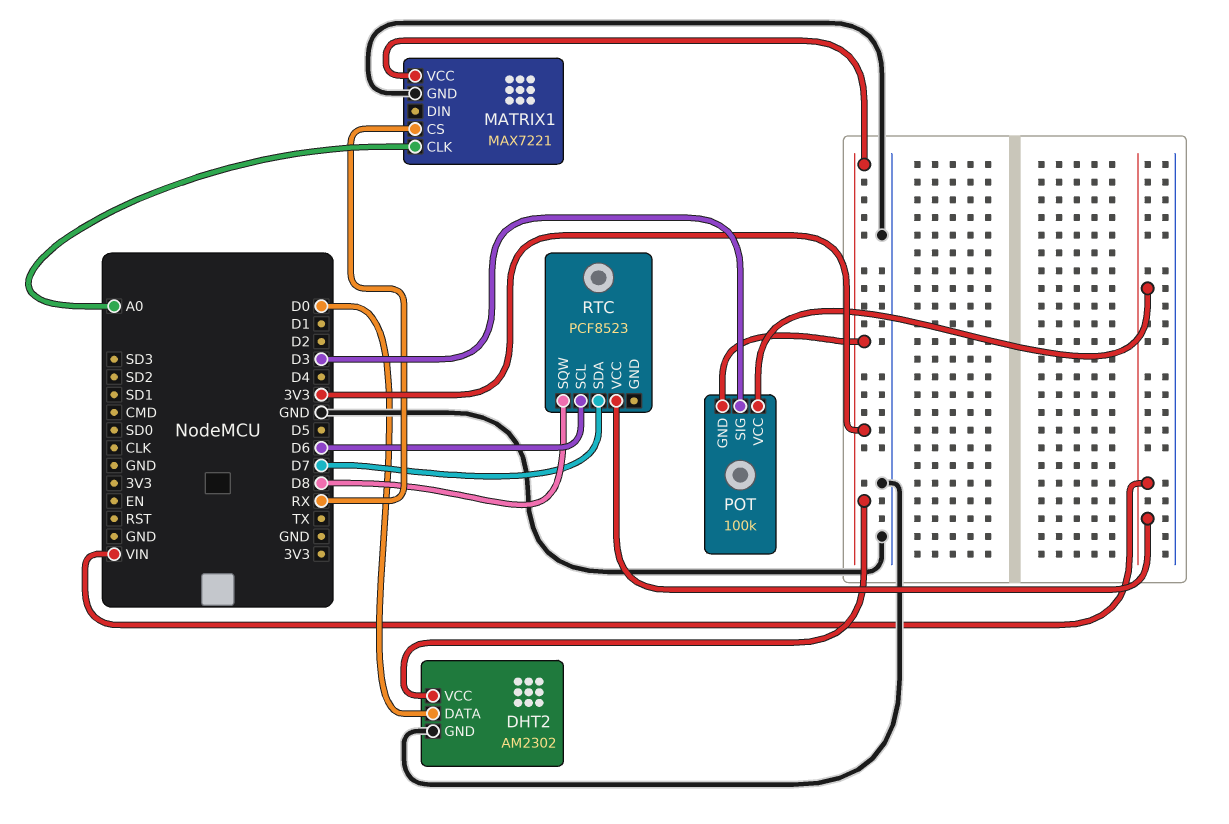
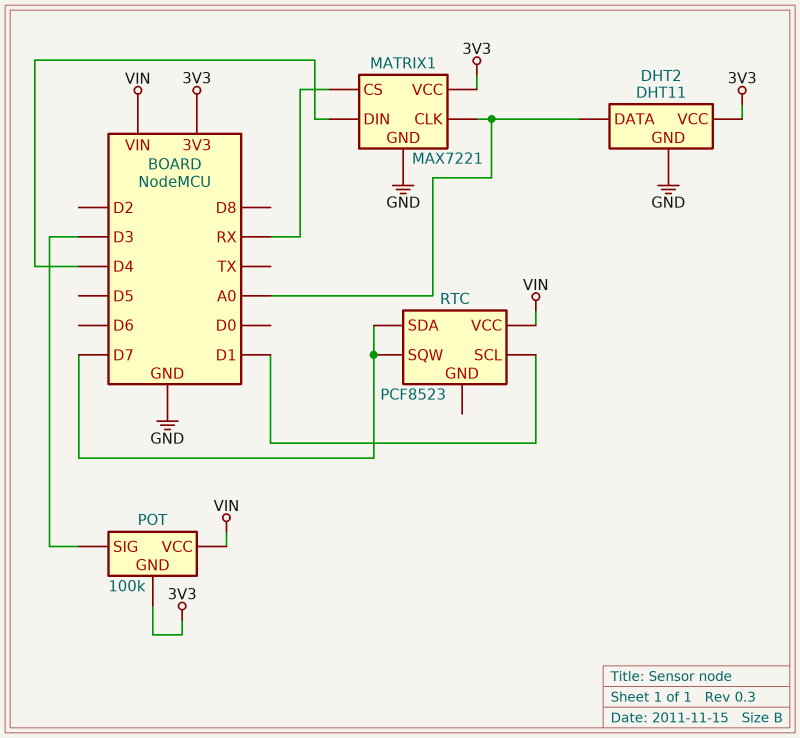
DHT2: AM2302 -> DHT11
DHT2 pin DATA: D0 -> A0
MATRIX1 pin DIN: none -> D4
RTC pin SCL: D6 -> D1
RTC pin SQW: D8 -> D7

